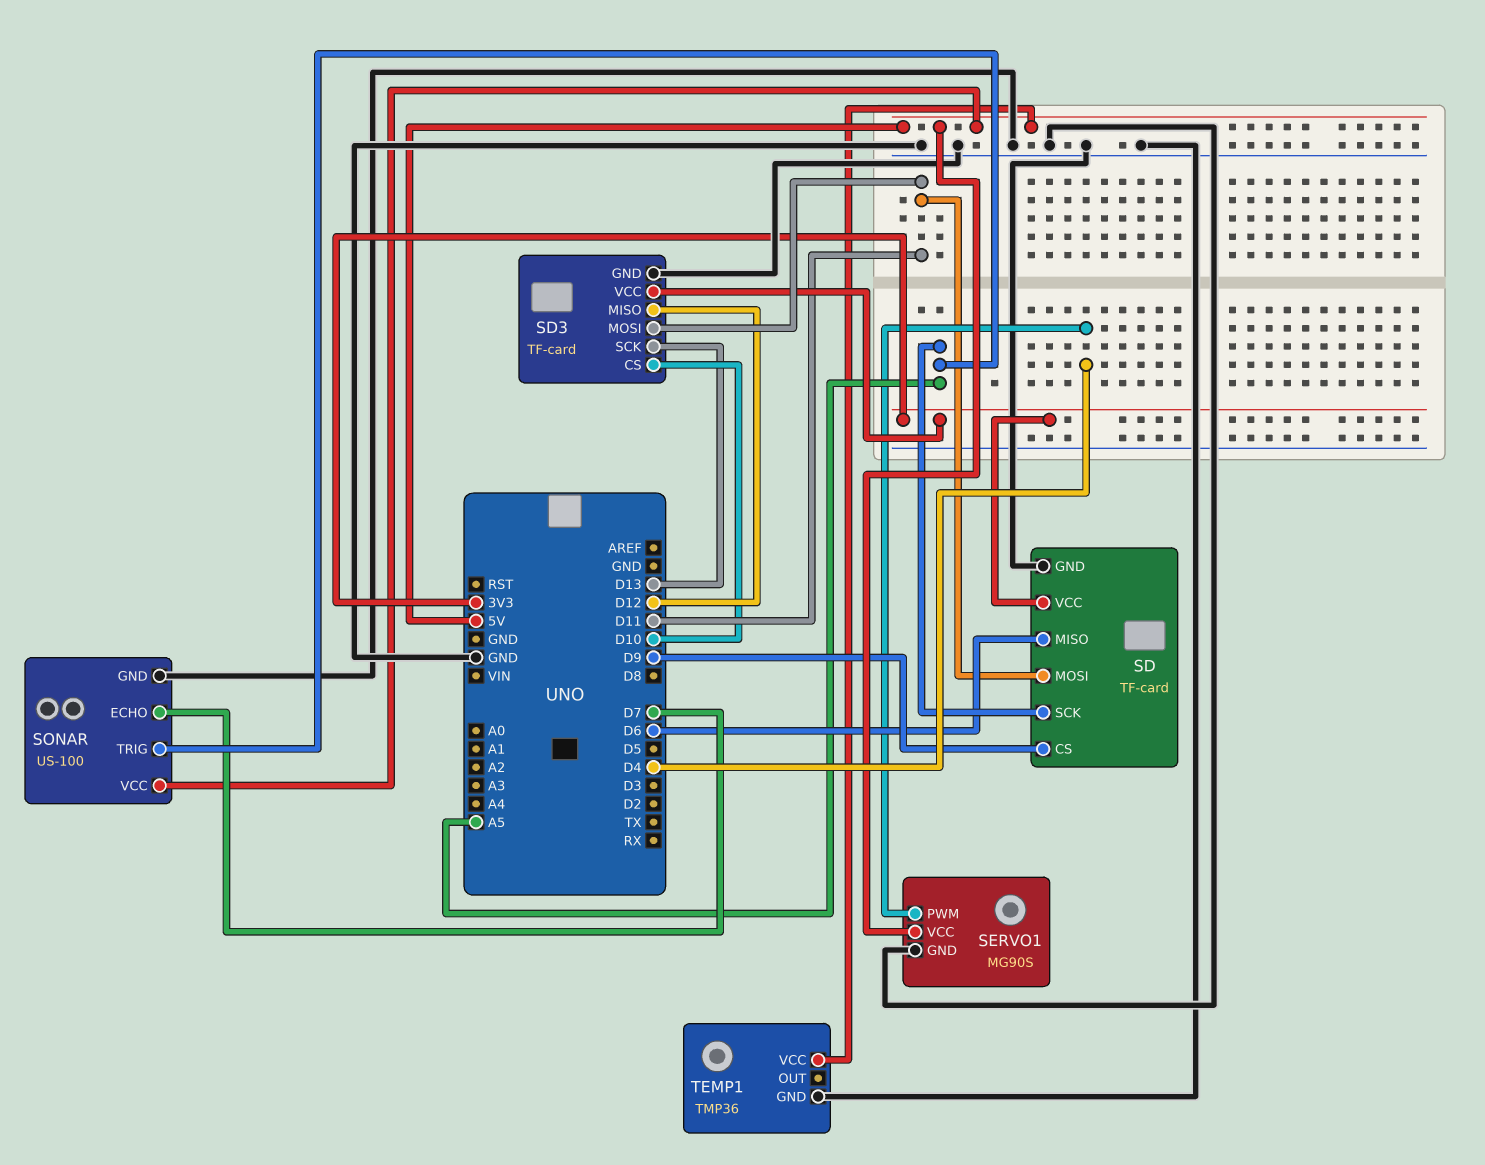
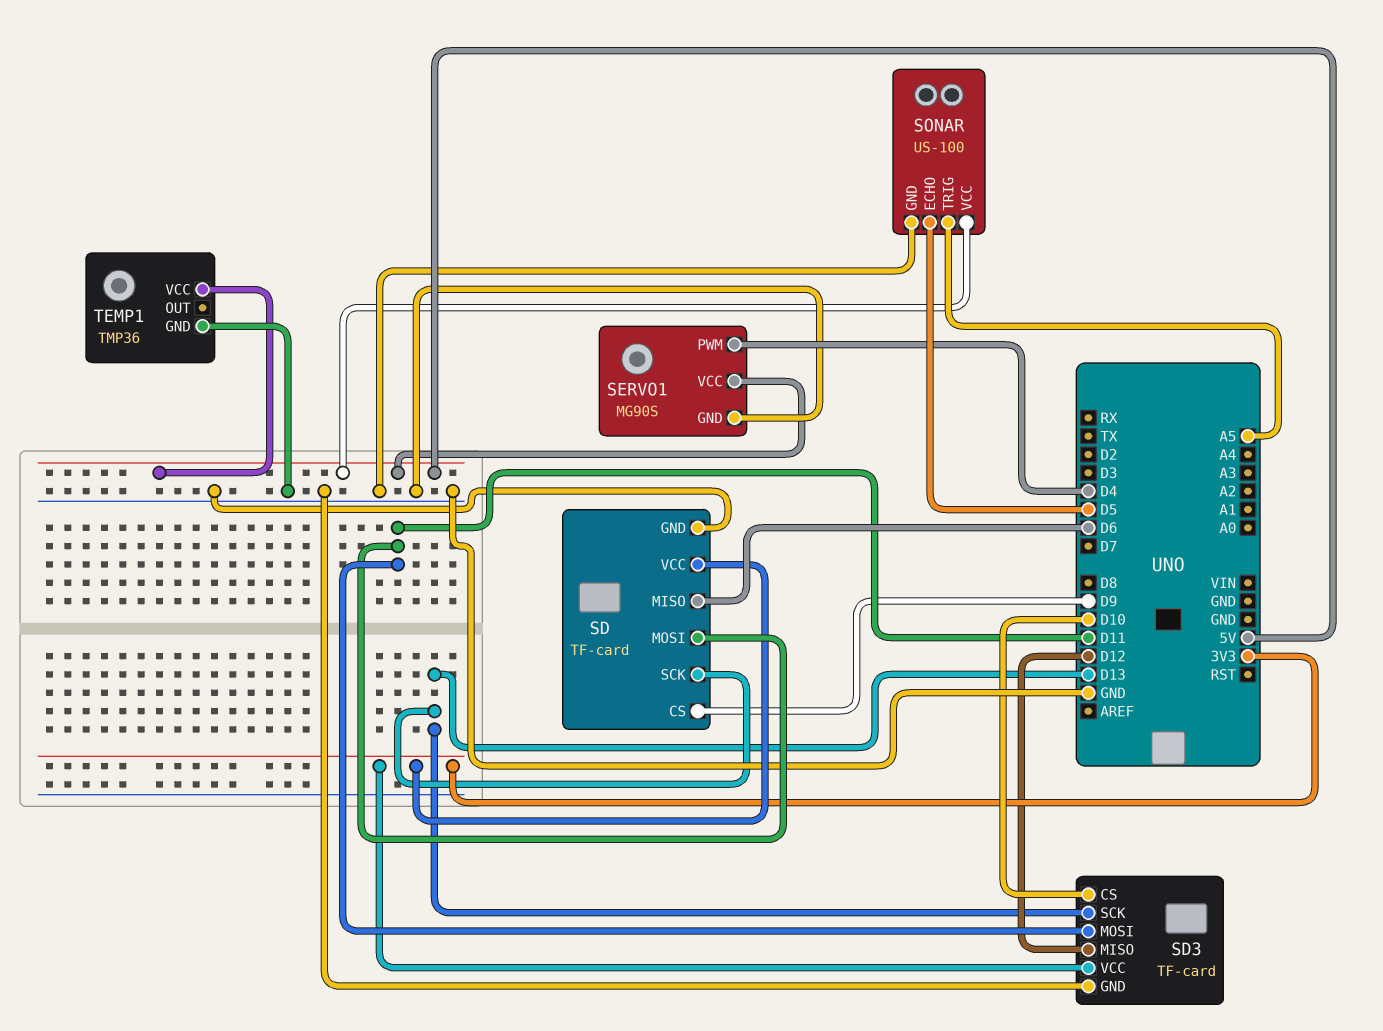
SD pin SCK: A5 -> D13
SONAR pin ECHO: D7 -> D5

